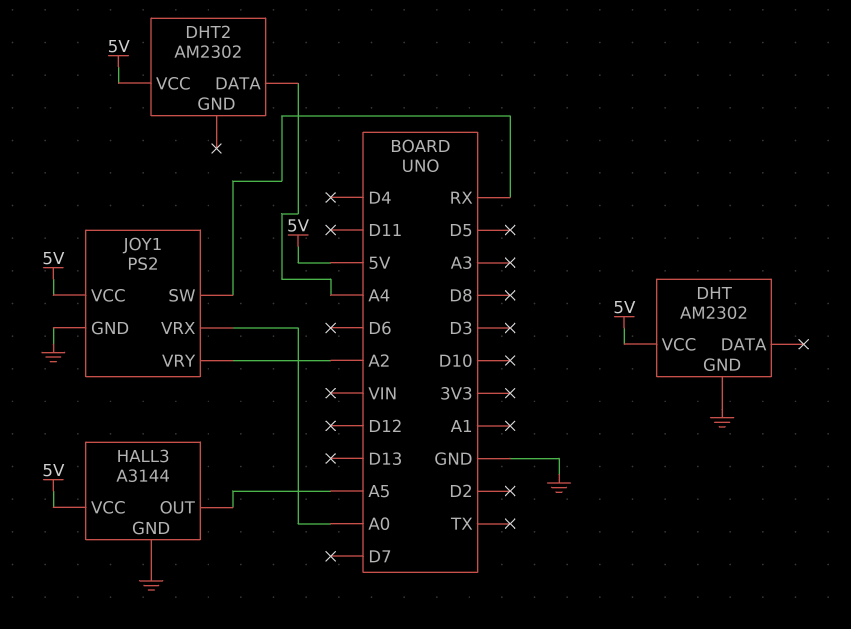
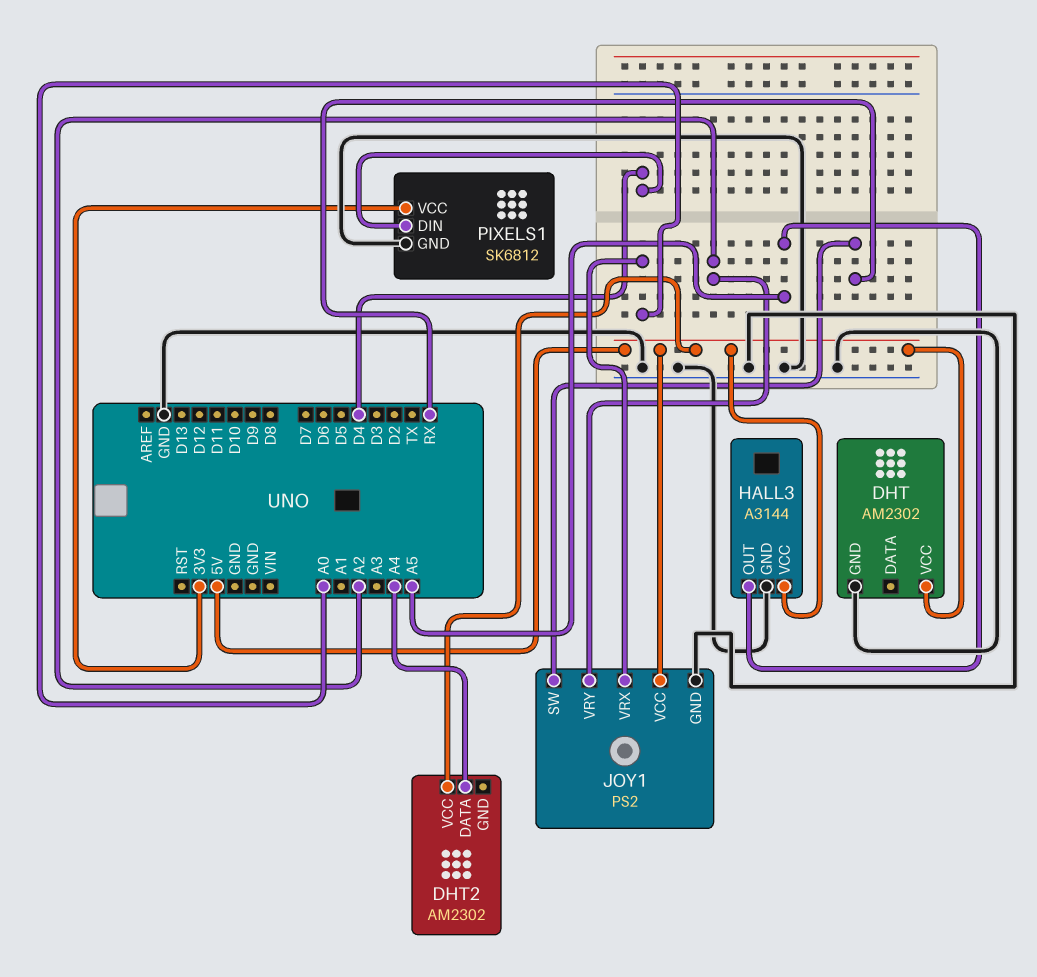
PIXELS1: none -> SK6812
PIXELS1 pin DIN: none -> D4
PIXELS1 pin GND: none -> GND
PIXELS1 pin VCC: none -> 3V3

